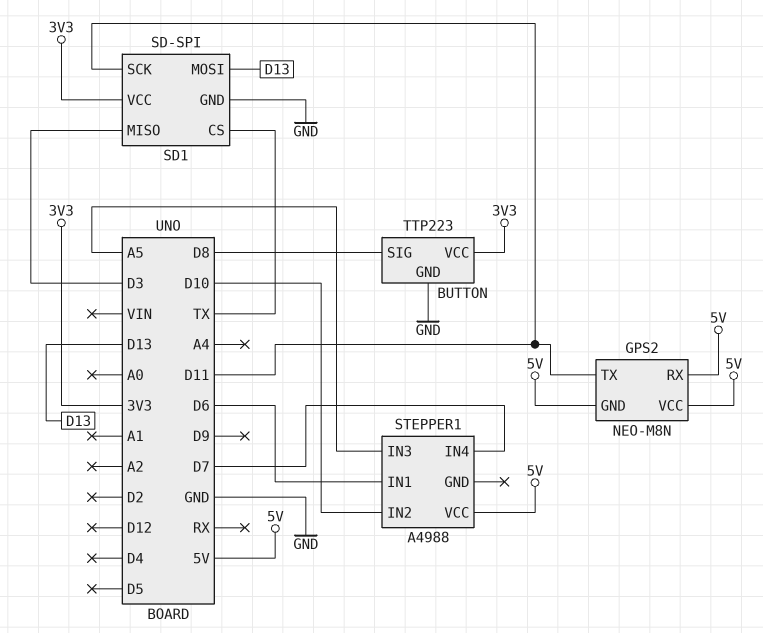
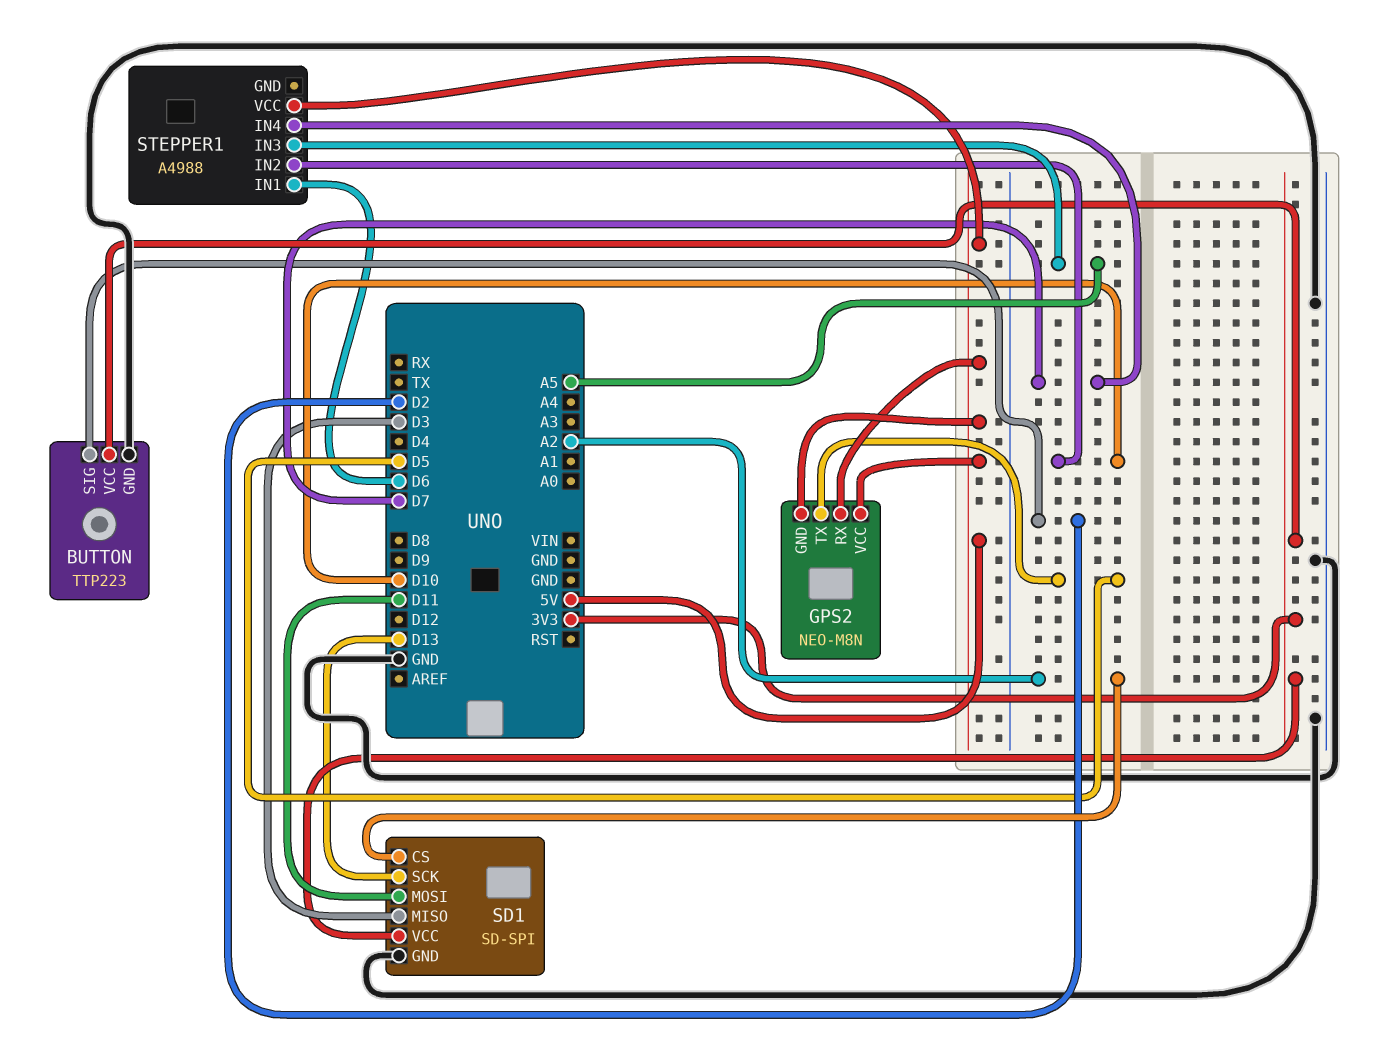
BUTTON pin SIG: D8 -> D2
GPS2 pin TX: D11 -> D5
SD1 pin CS: TX -> A2
SD1 pin MOSI: D13 -> D11
SD1 pin SCK: D11 -> D13

